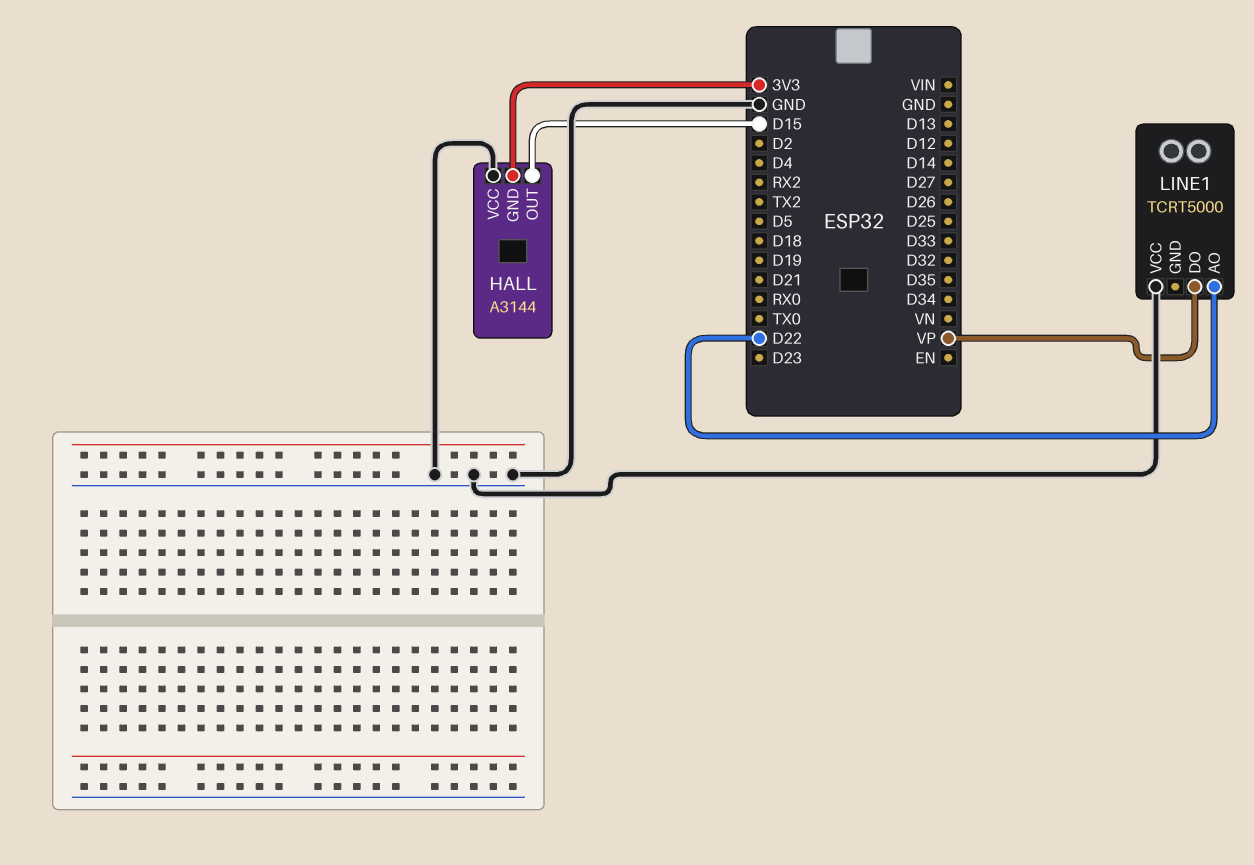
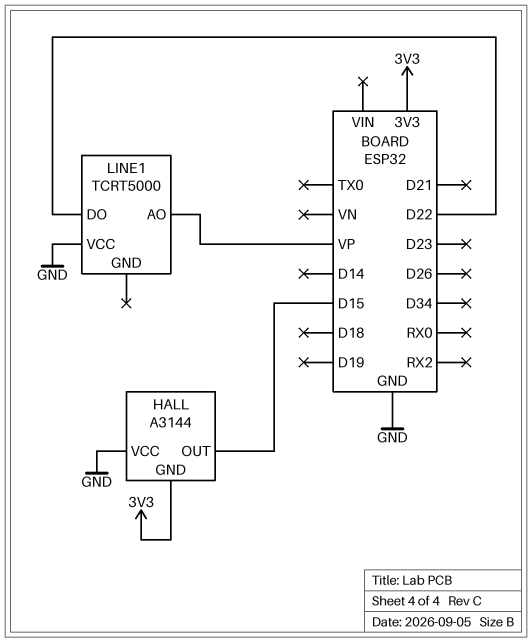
LINE1 pin AO: D22 -> VP
LINE1 pin DO: VP -> D22

